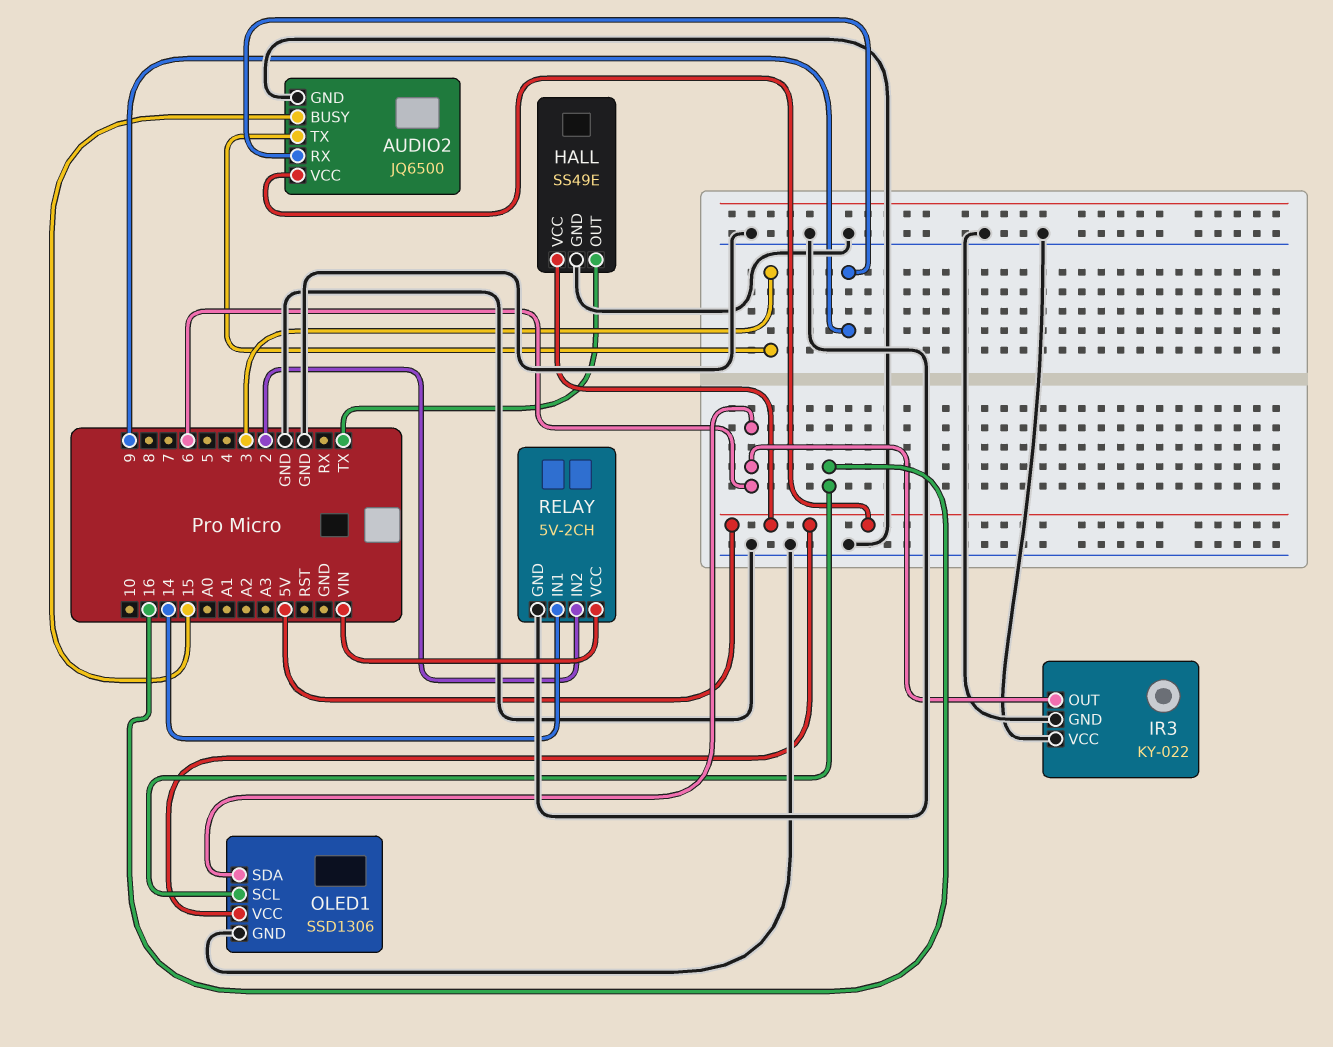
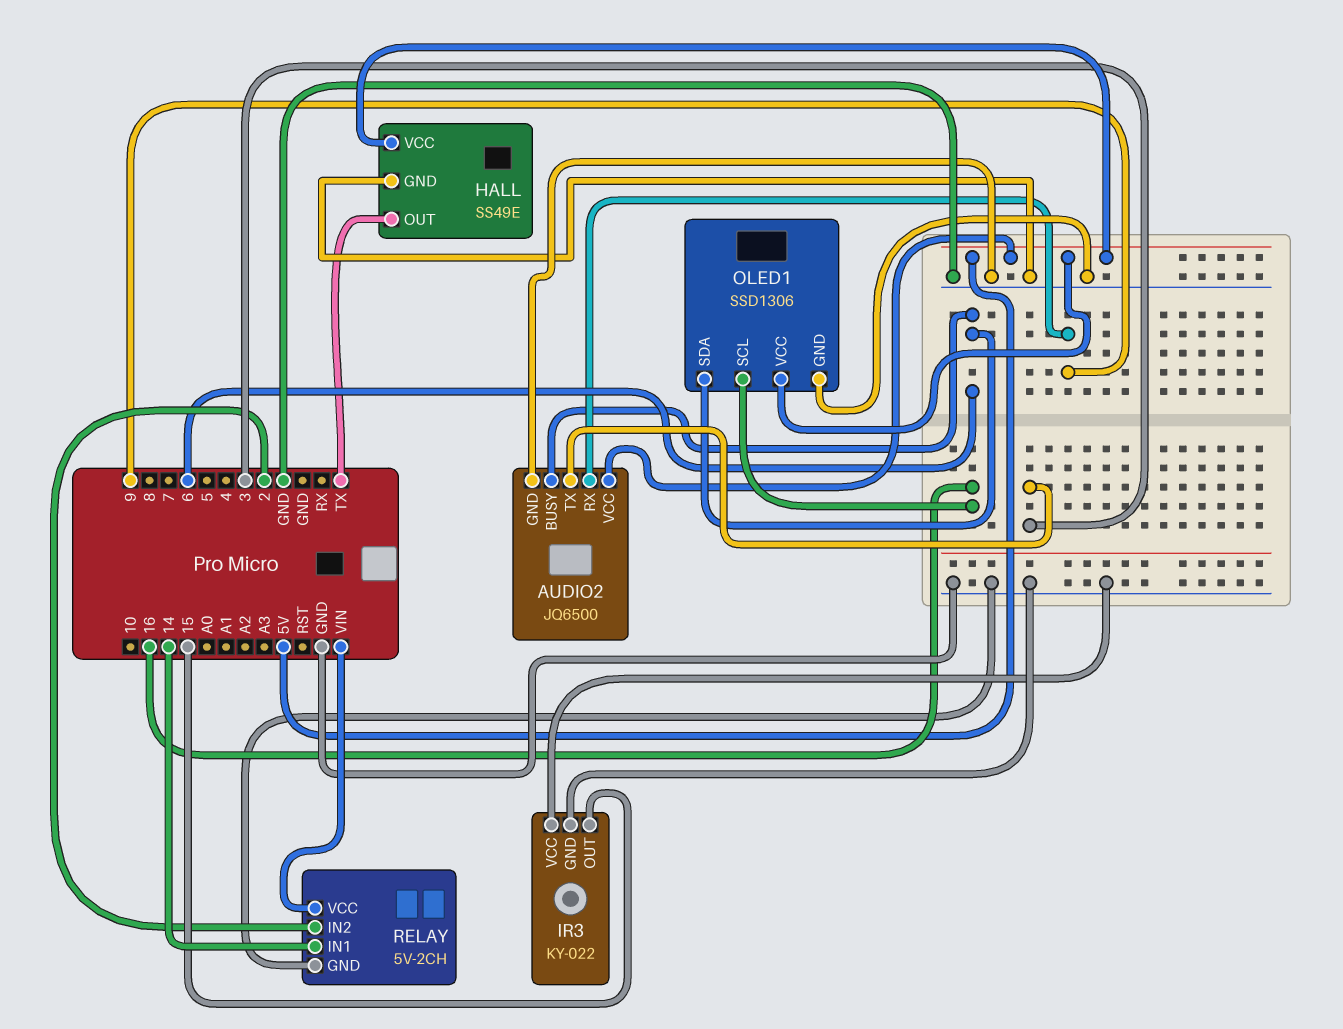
AUDIO2 pin BUSY: 15 -> 6
IR3 pin OUT: 6 -> 15

